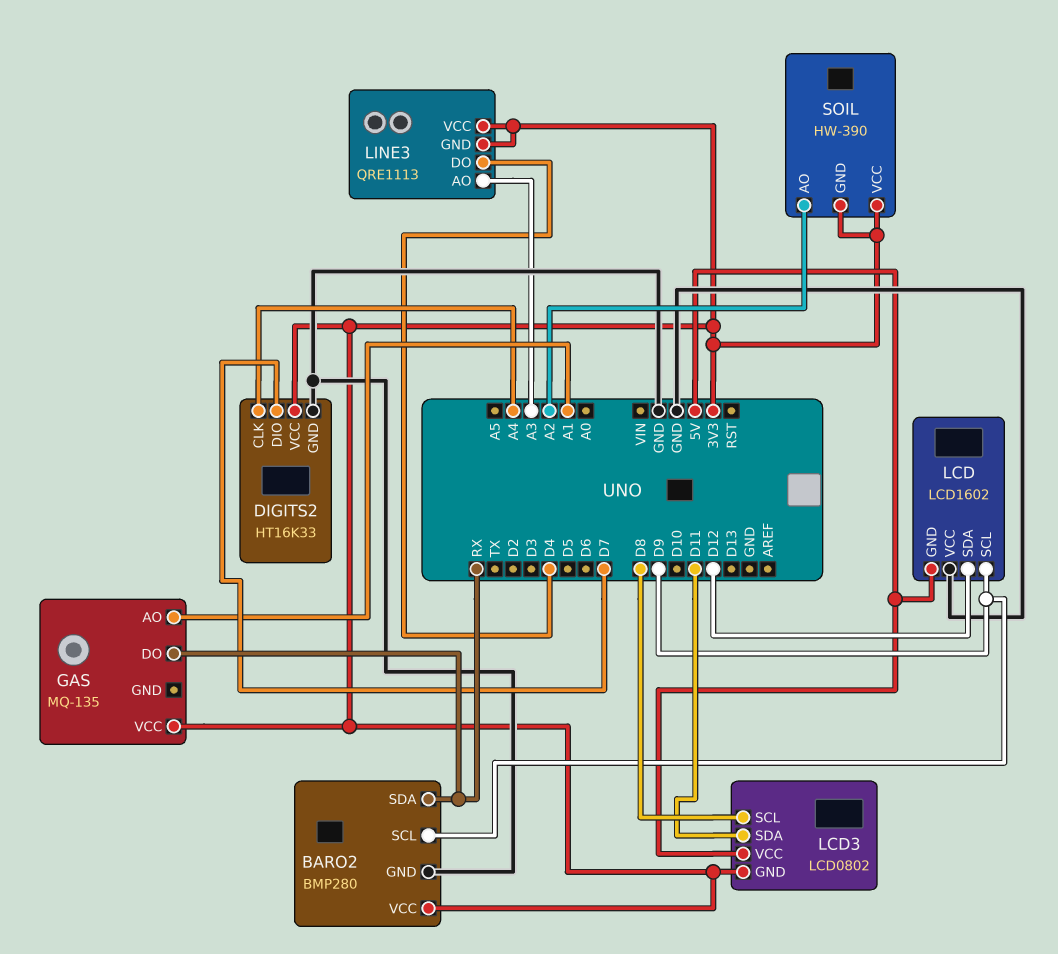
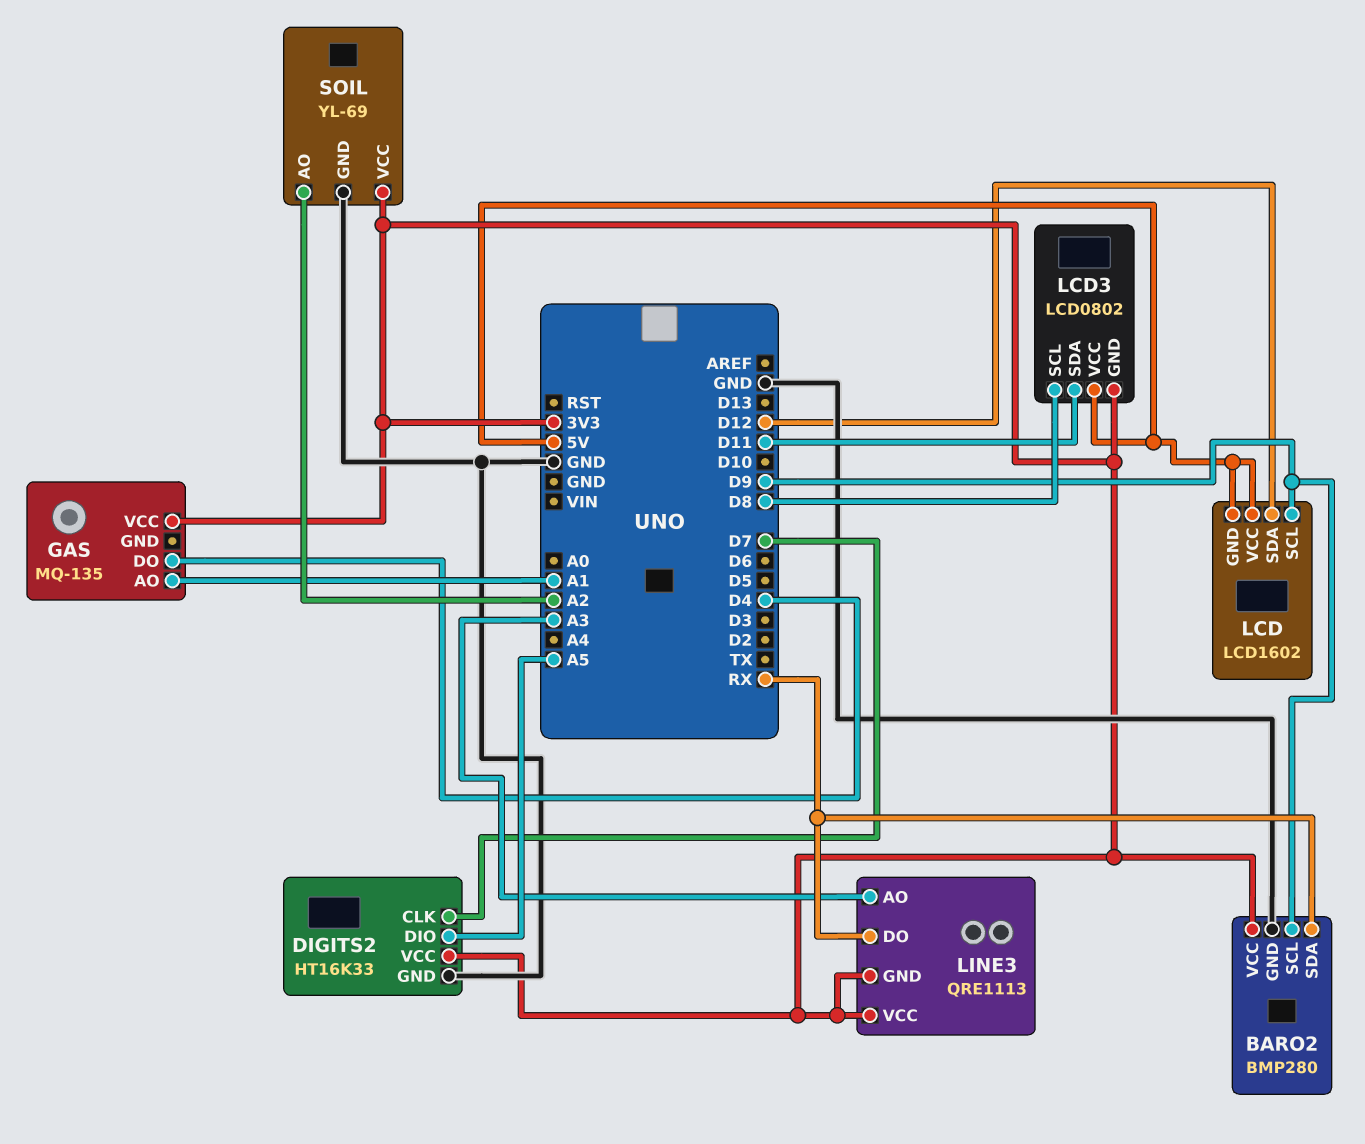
DIGITS2 pin CLK: A4 -> D7
DIGITS2 pin DIO: D7 -> A5
GAS pin DO: RX -> D4
LCD pin VCC: GND -> 5V
LINE3 pin DO: D4 -> RX
SOIL: HW-390 -> YL-69
SOIL pin GND: 3V3 -> GND

